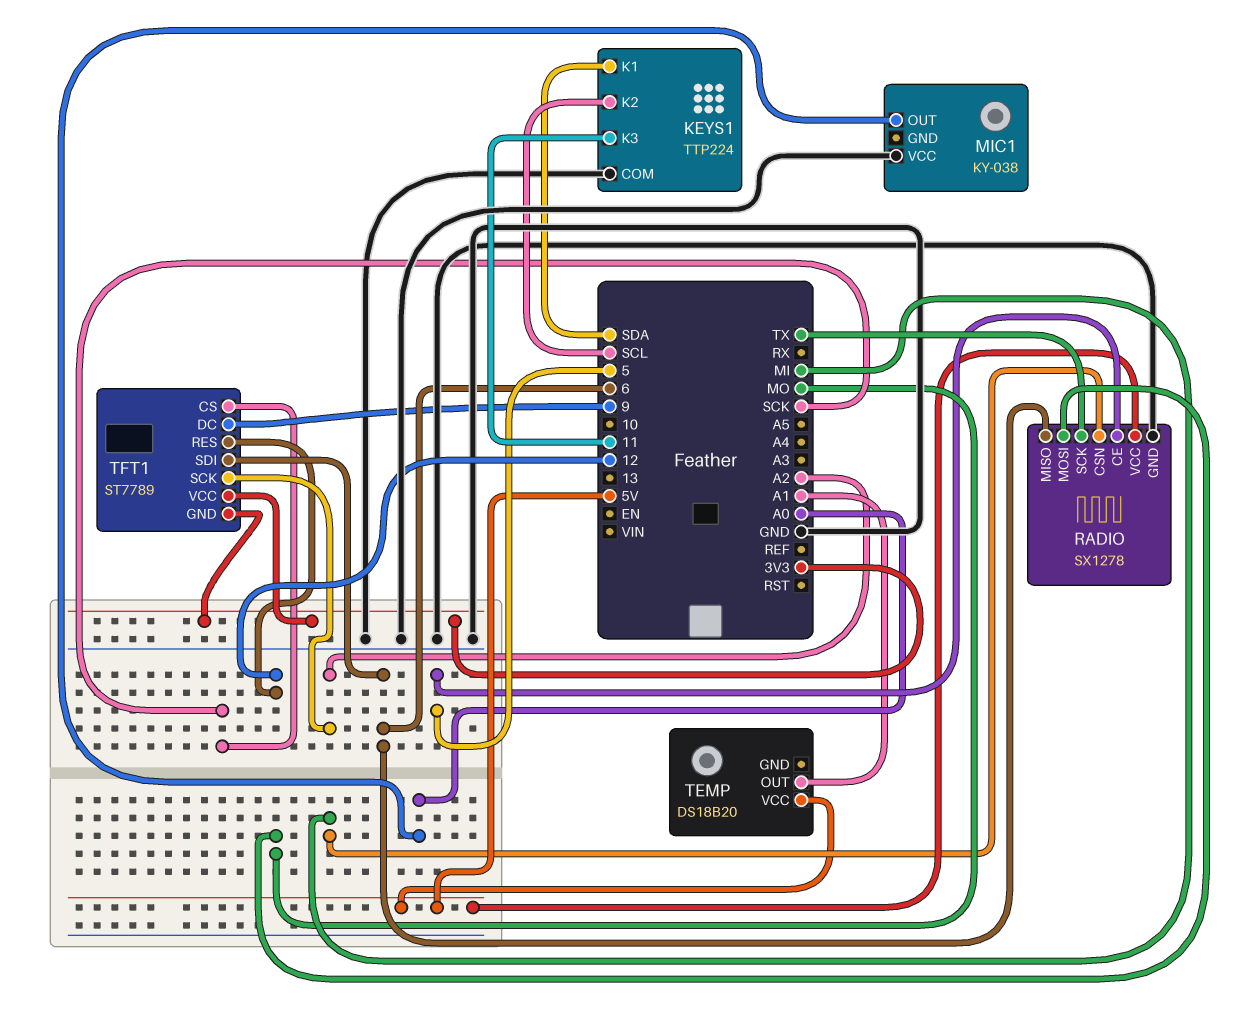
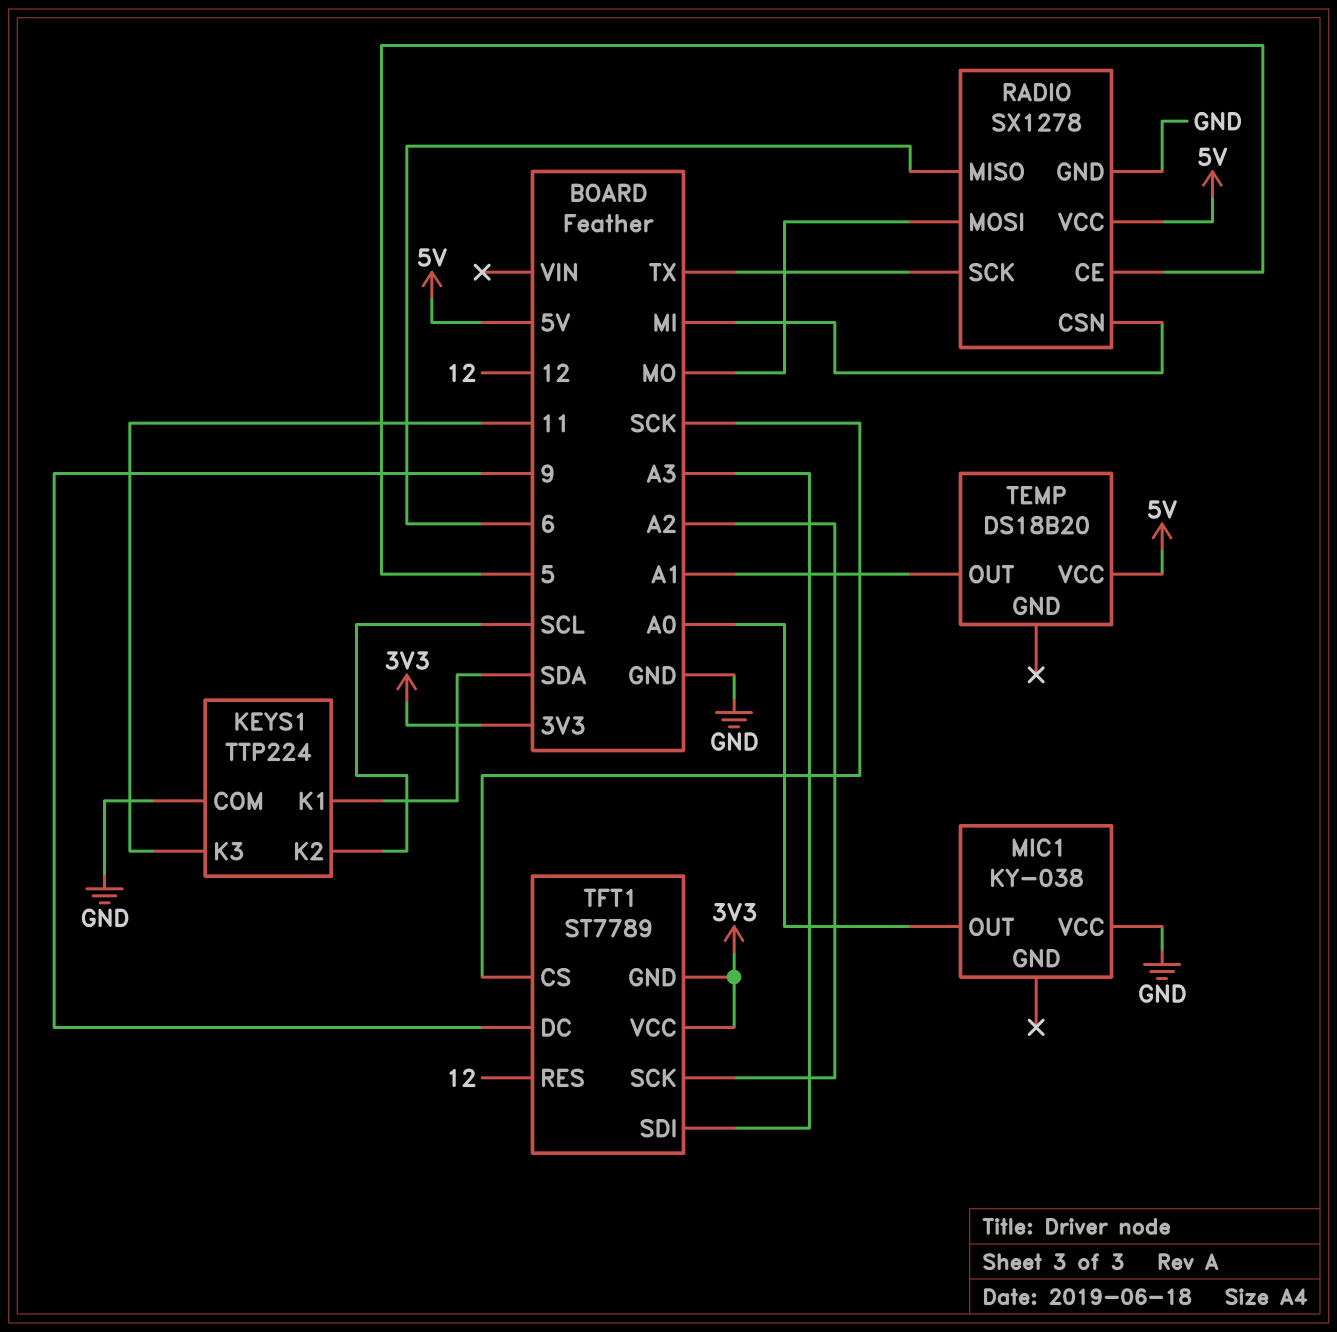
TFT1 pin SDI: 6 -> A3

